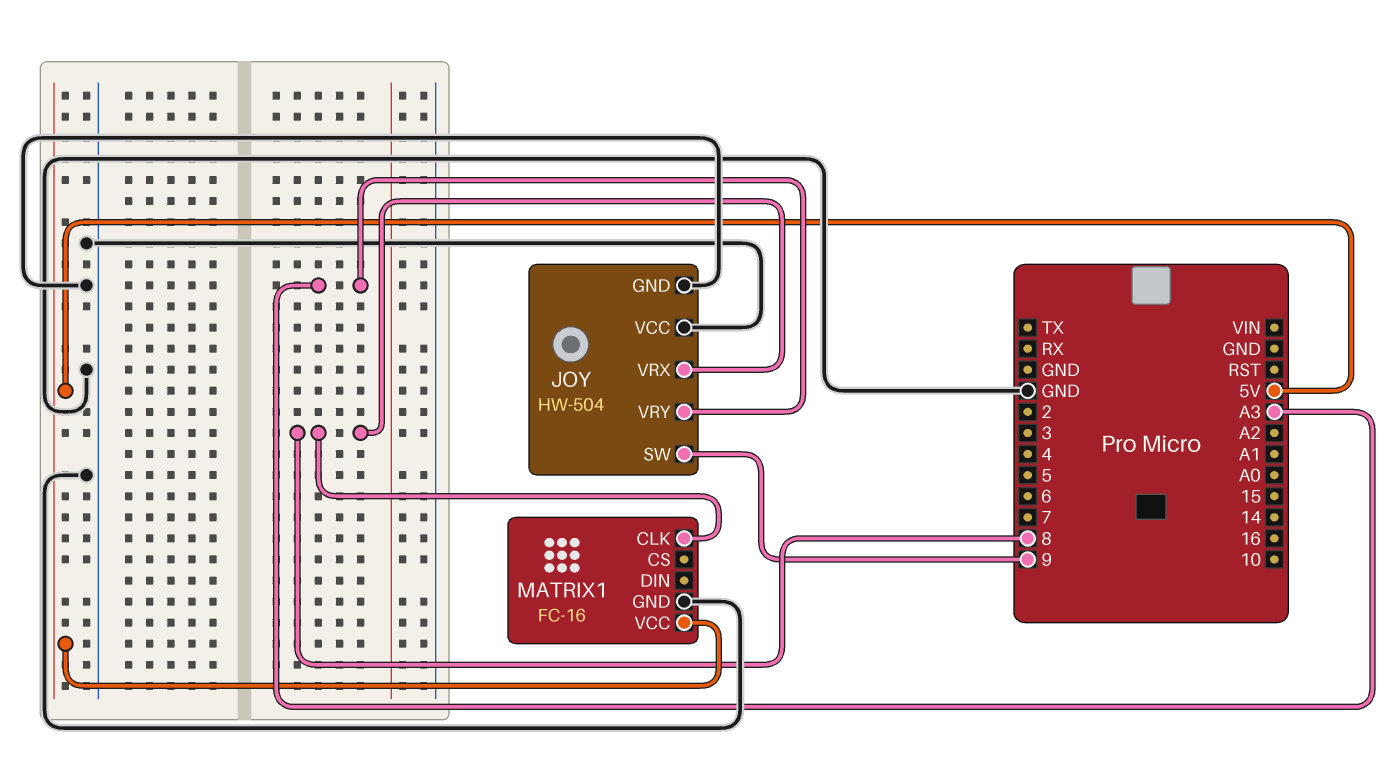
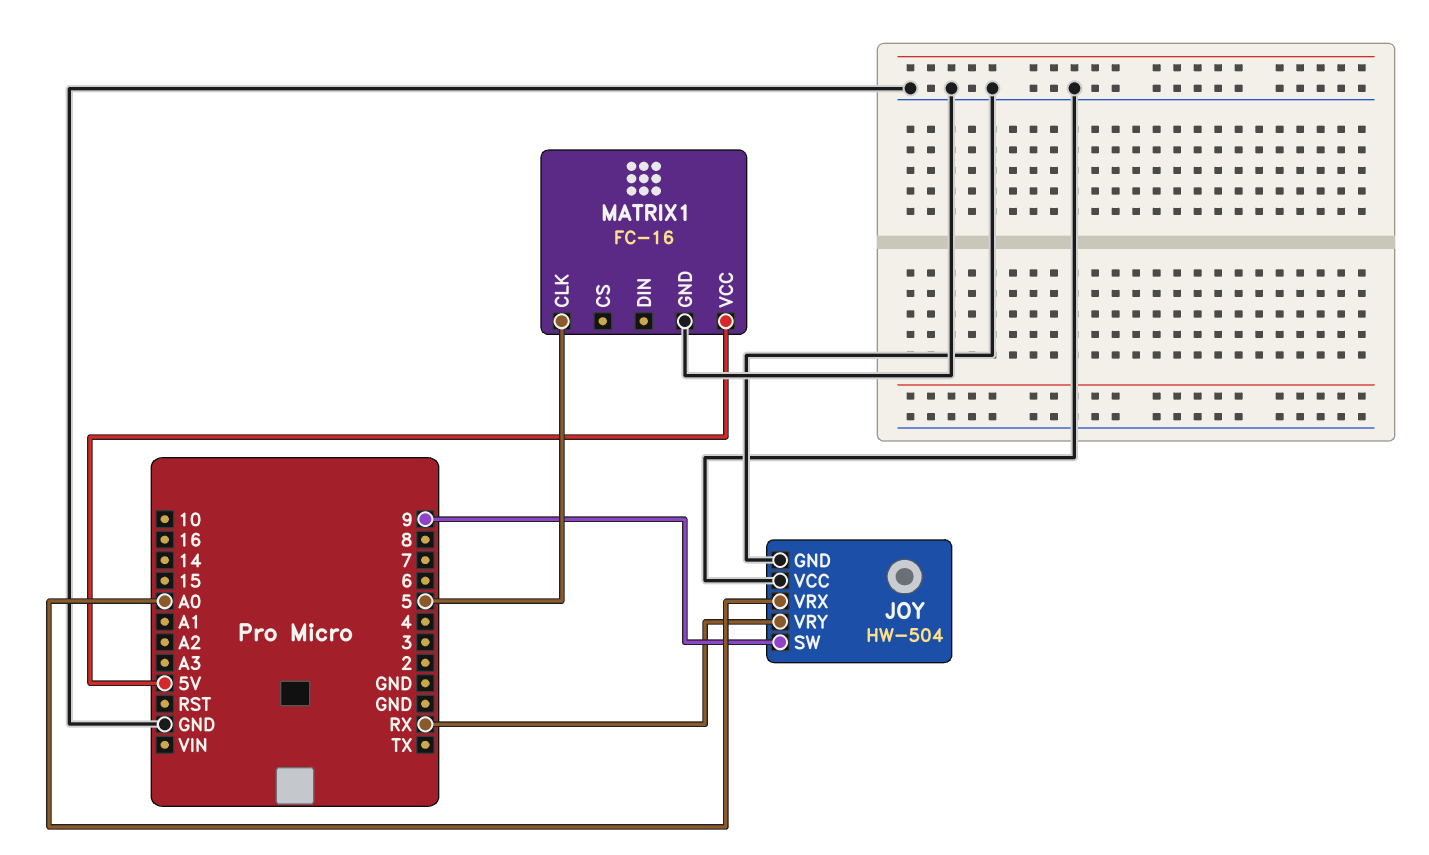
JOY pin VRX: 8 -> A0
JOY pin VRY: A3 -> RX
MATRIX1 pin CLK: 8 -> 5

